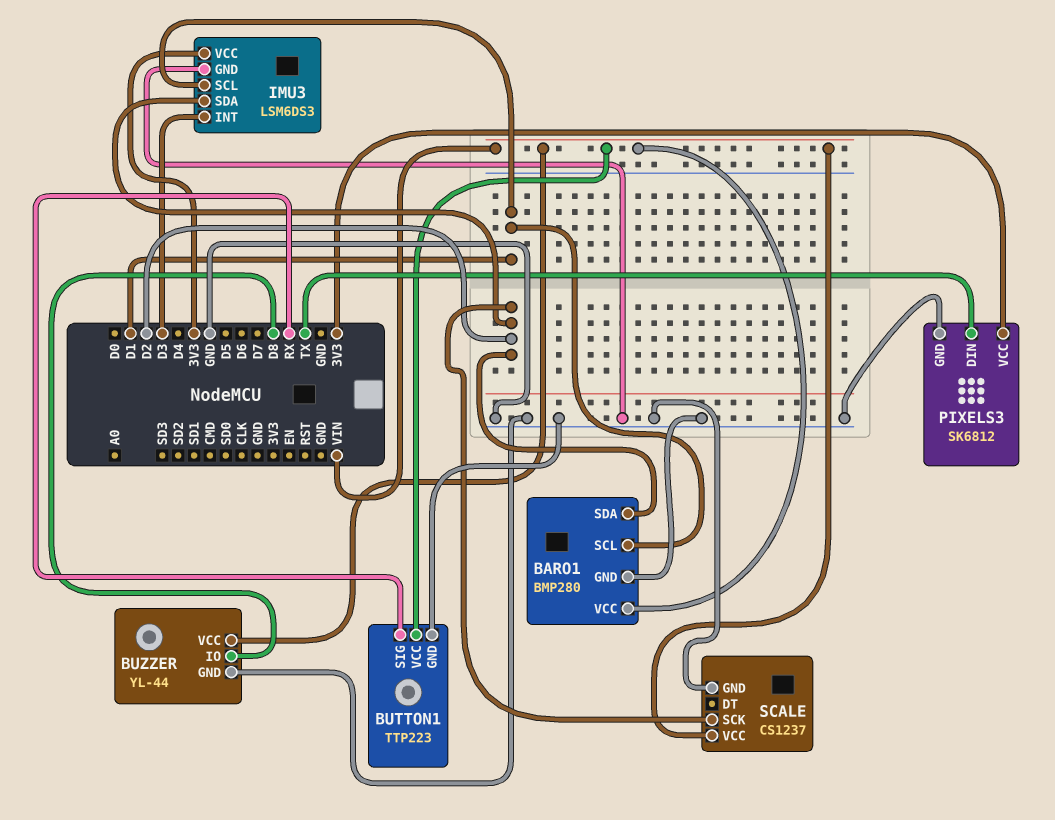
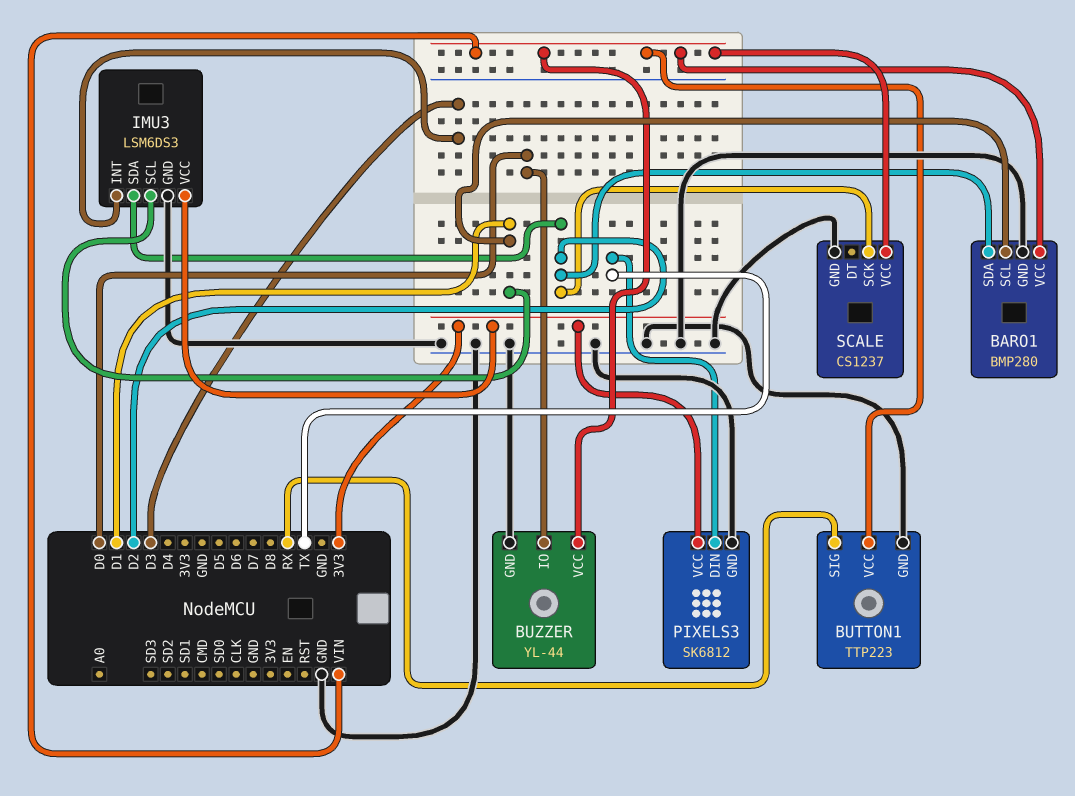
BUZZER pin IO: D8 -> D0

